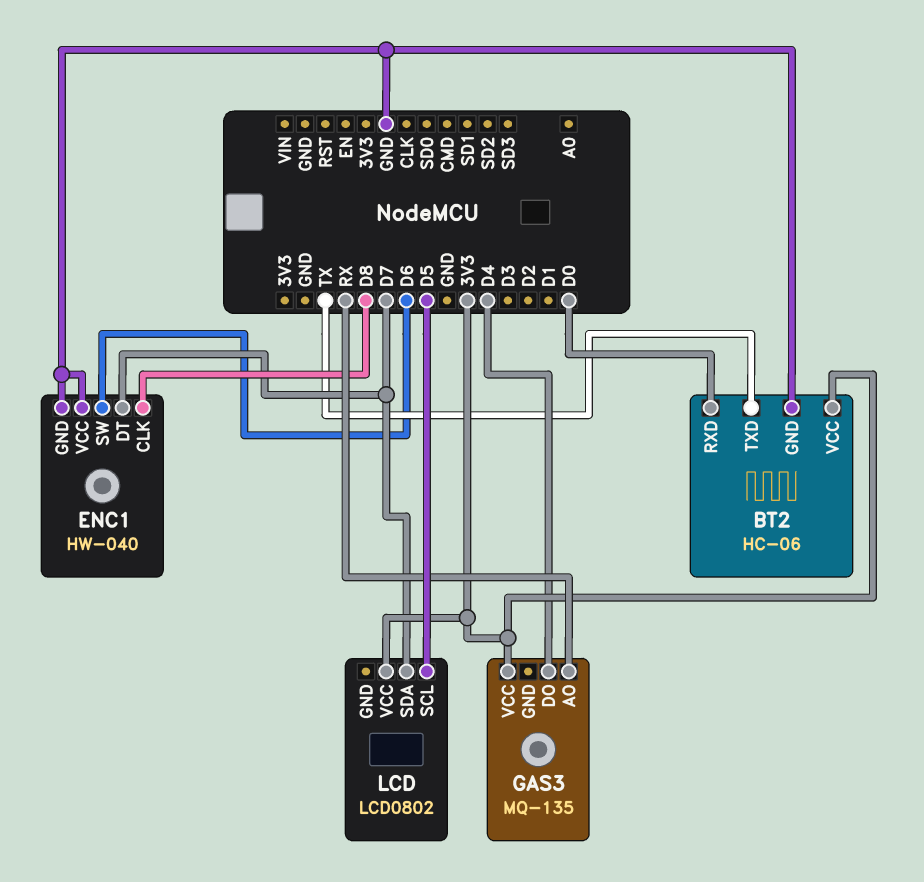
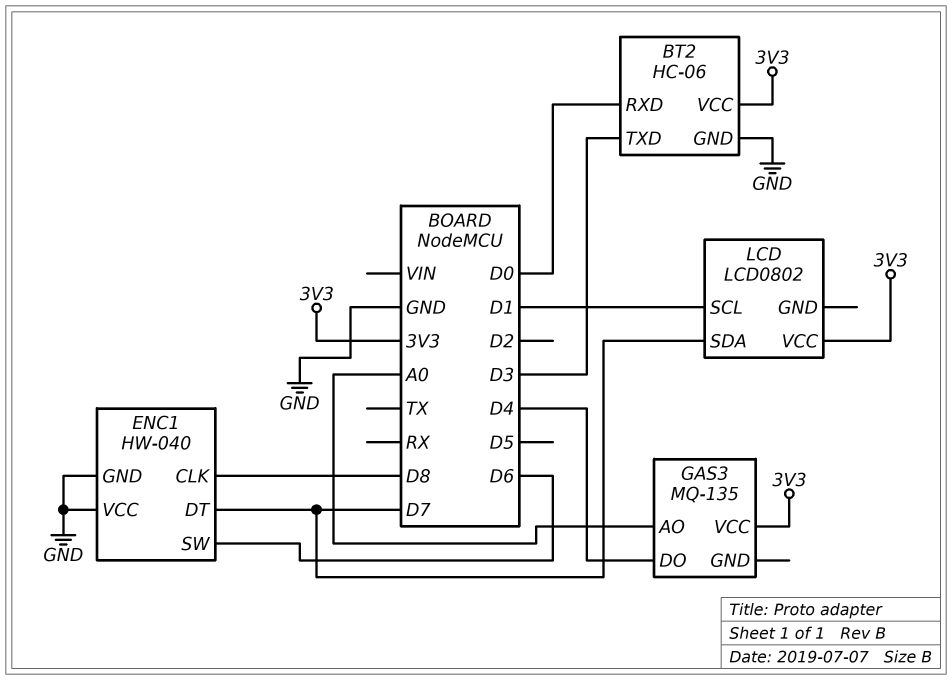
BT2 pin TXD: TX -> D3
GAS3 pin AO: RX -> A0
LCD pin SCL: D5 -> D1

